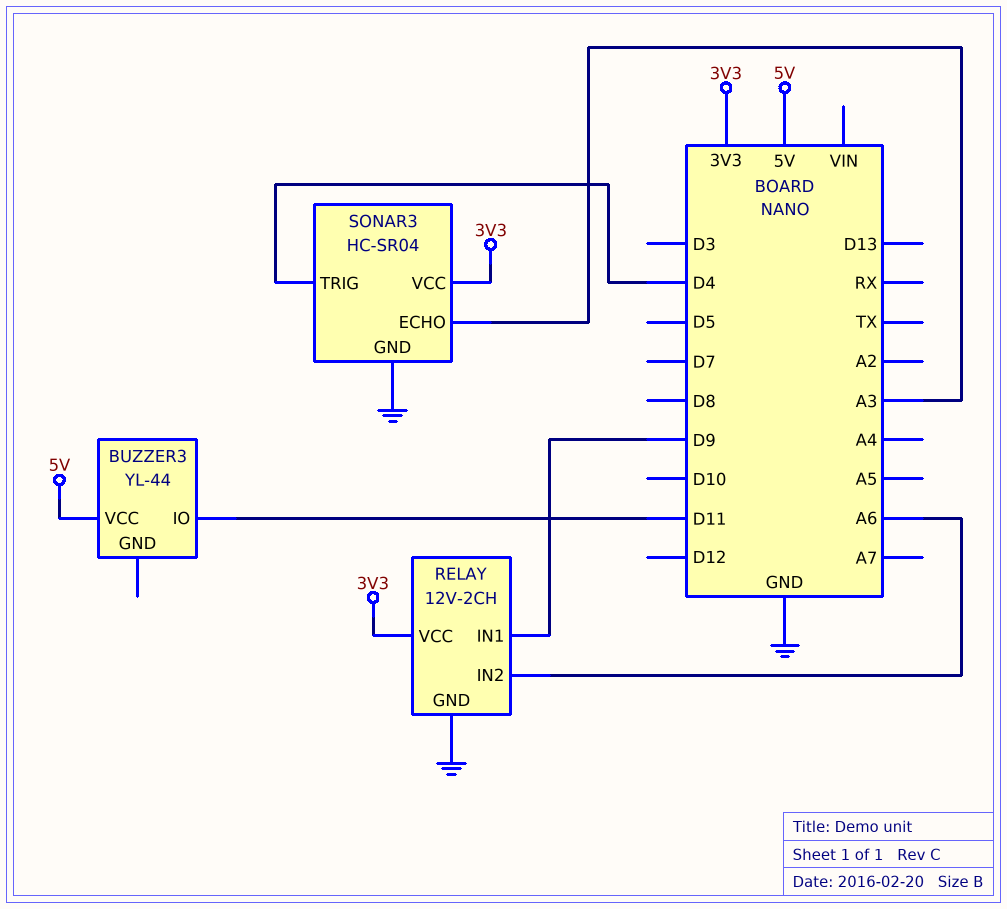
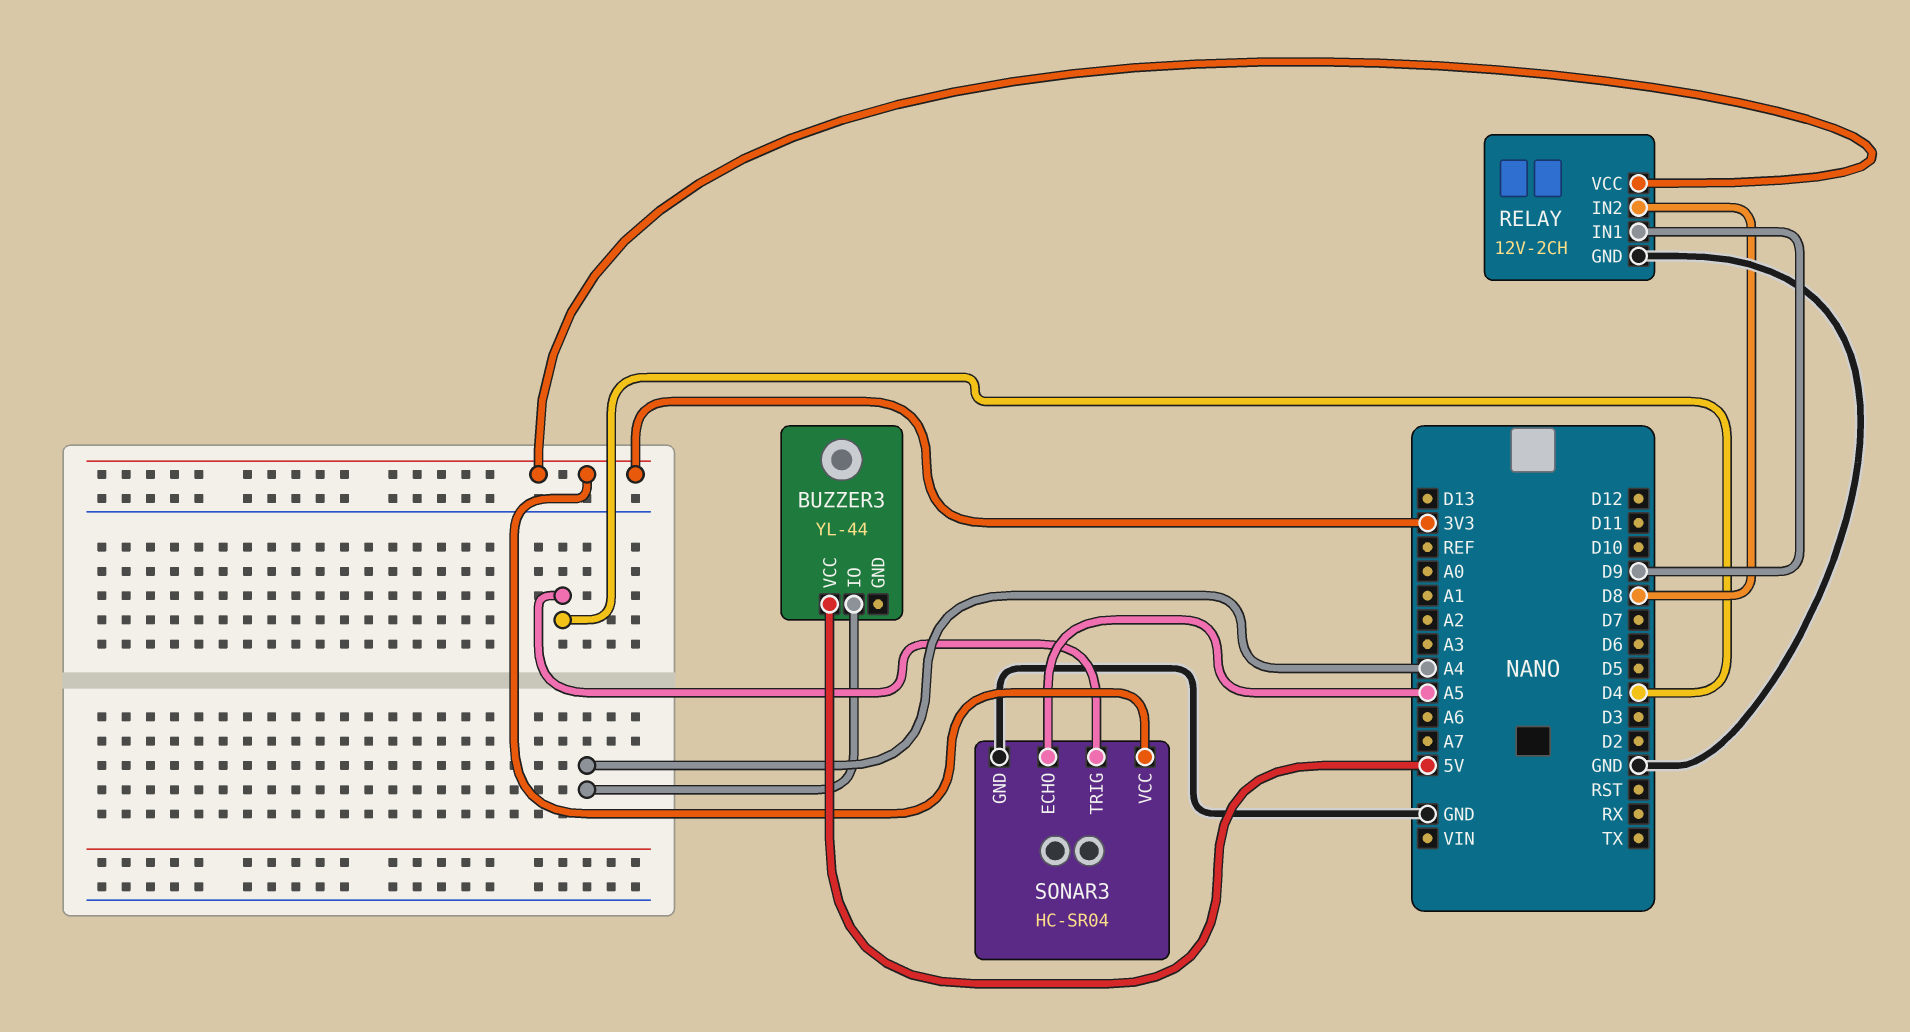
BUZZER3 pin IO: D11 -> A4
RELAY pin IN2: A6 -> D8
SONAR3 pin ECHO: A3 -> A5

